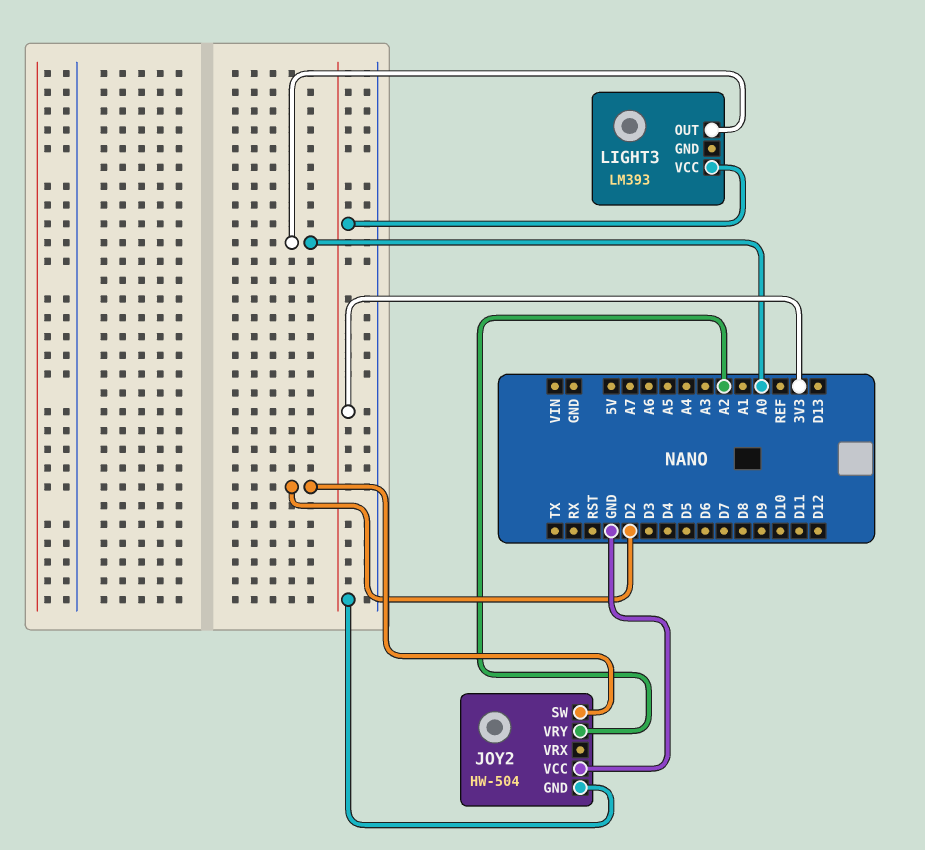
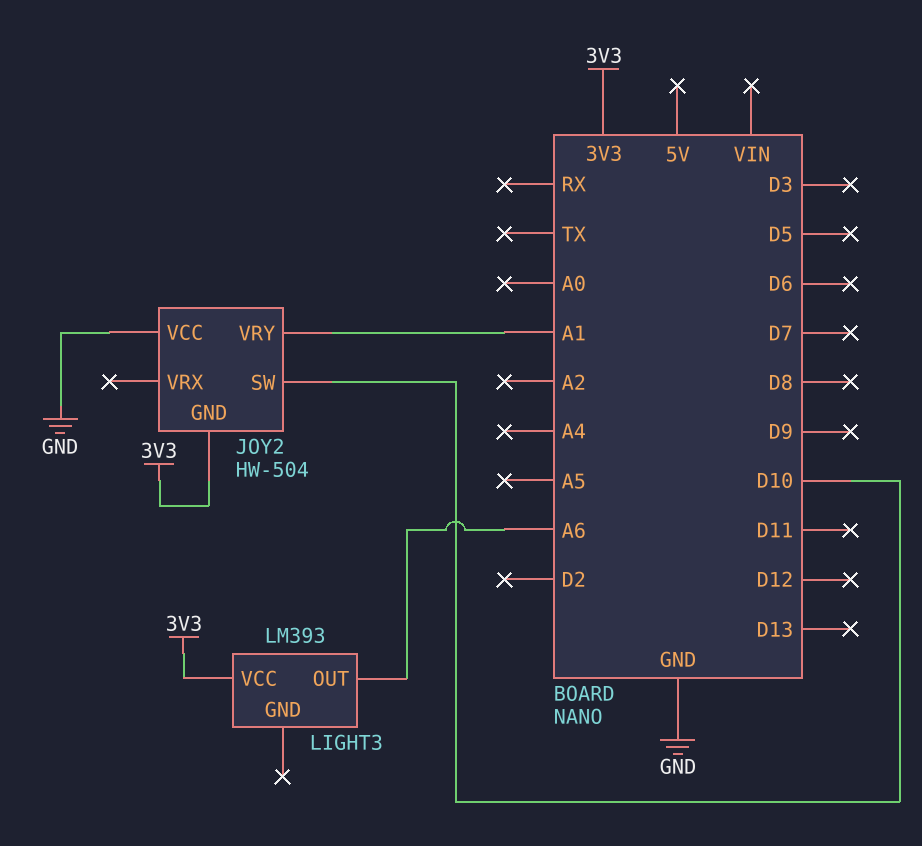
JOY2 pin SW: D2 -> D10
JOY2 pin VRY: A2 -> A1
LIGHT3 pin OUT: A0 -> A6

